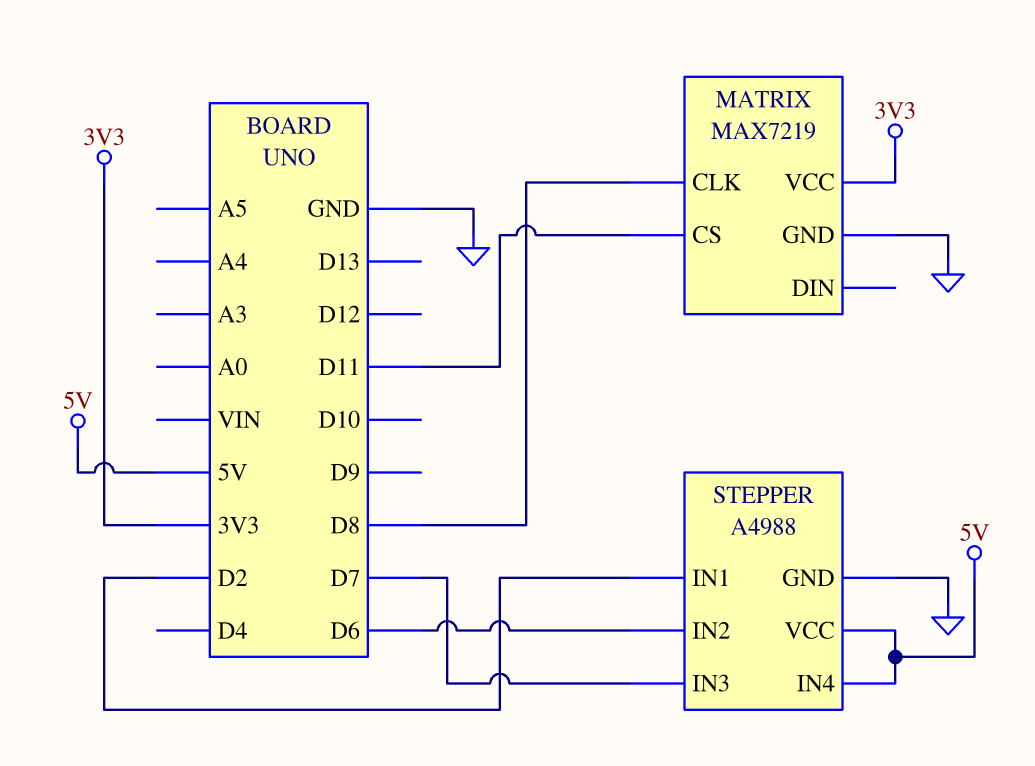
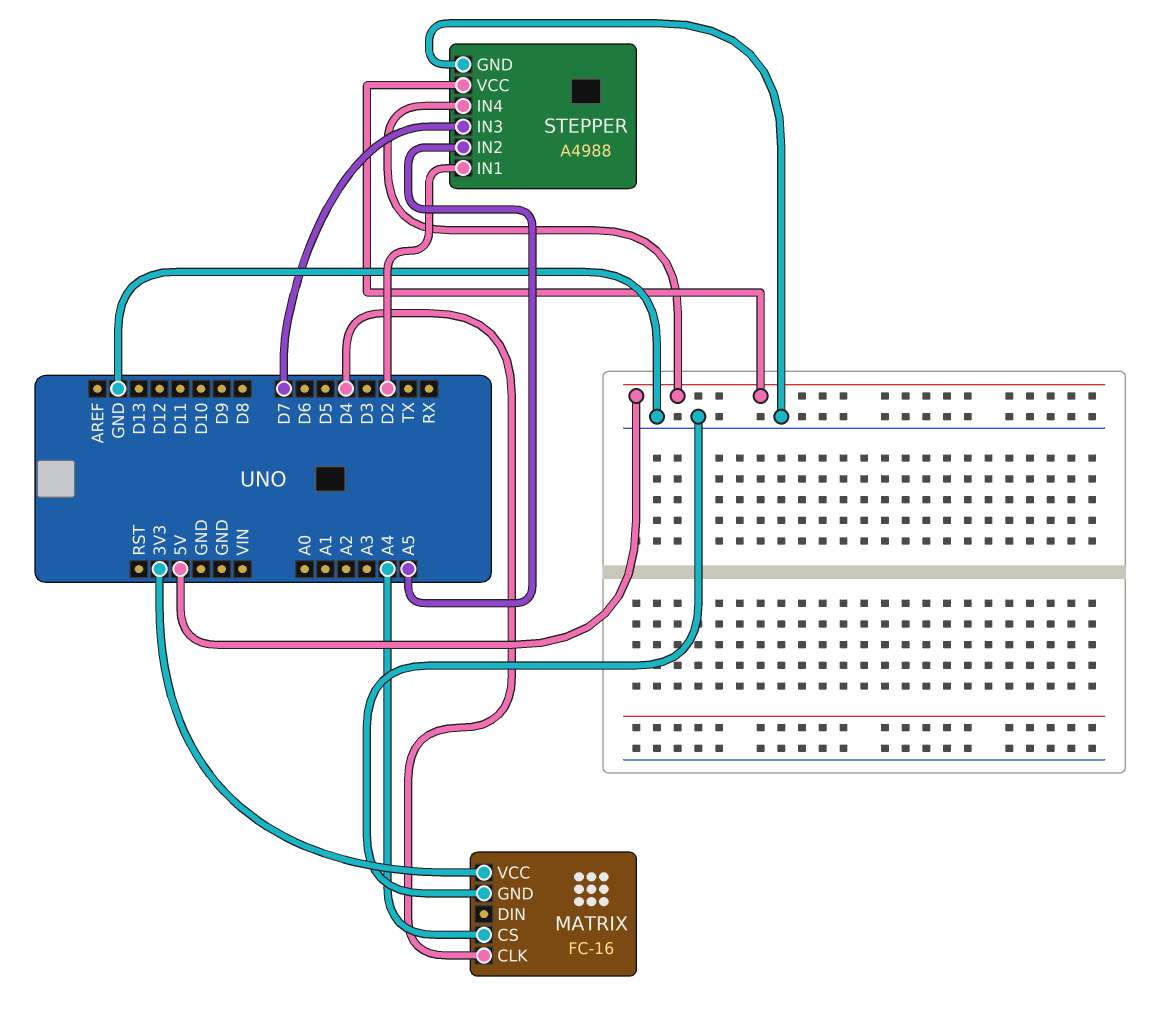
MATRIX: MAX7219 -> FC-16
MATRIX pin CLK: D8 -> D4
MATRIX pin CS: D11 -> A4
STEPPER pin IN2: D6 -> A5

